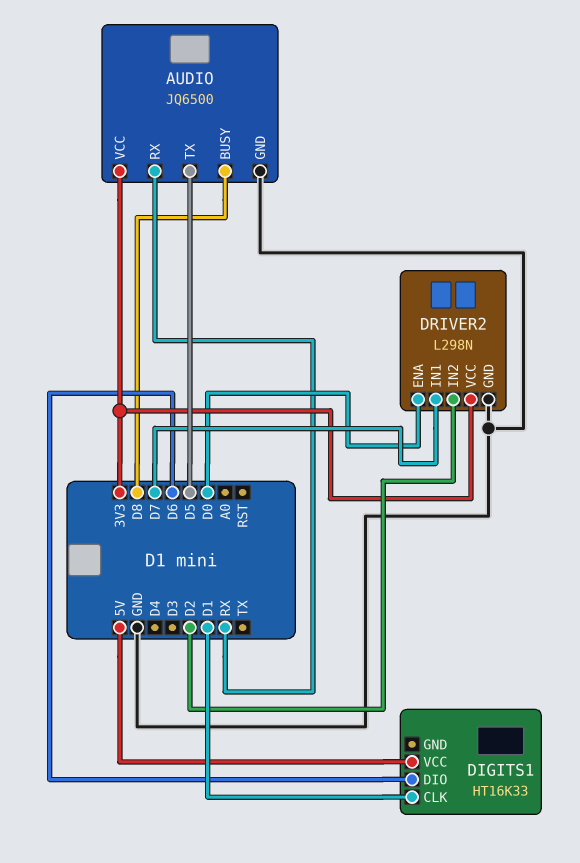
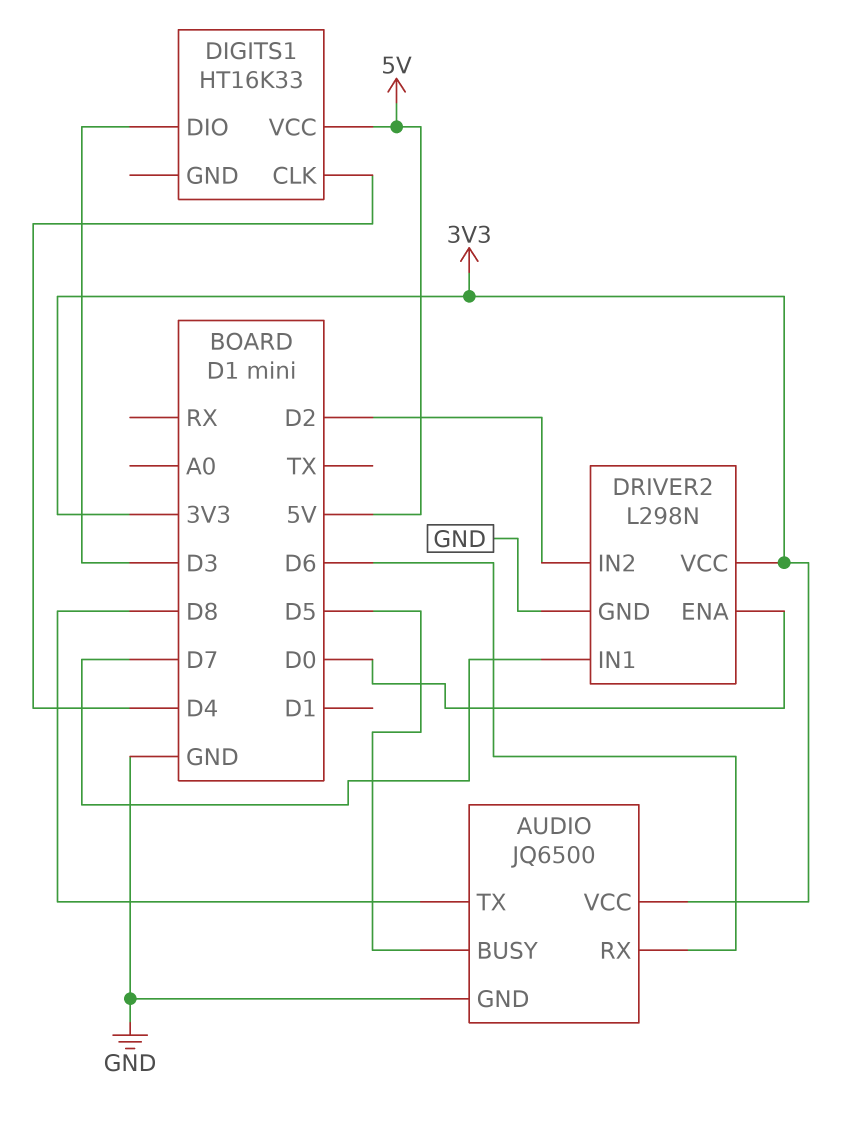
AUDIO pin BUSY: D8 -> D5
AUDIO pin RX: RX -> D6
AUDIO pin TX: D5 -> D8
DIGITS1 pin CLK: D1 -> D4
DIGITS1 pin DIO: D6 -> D3

